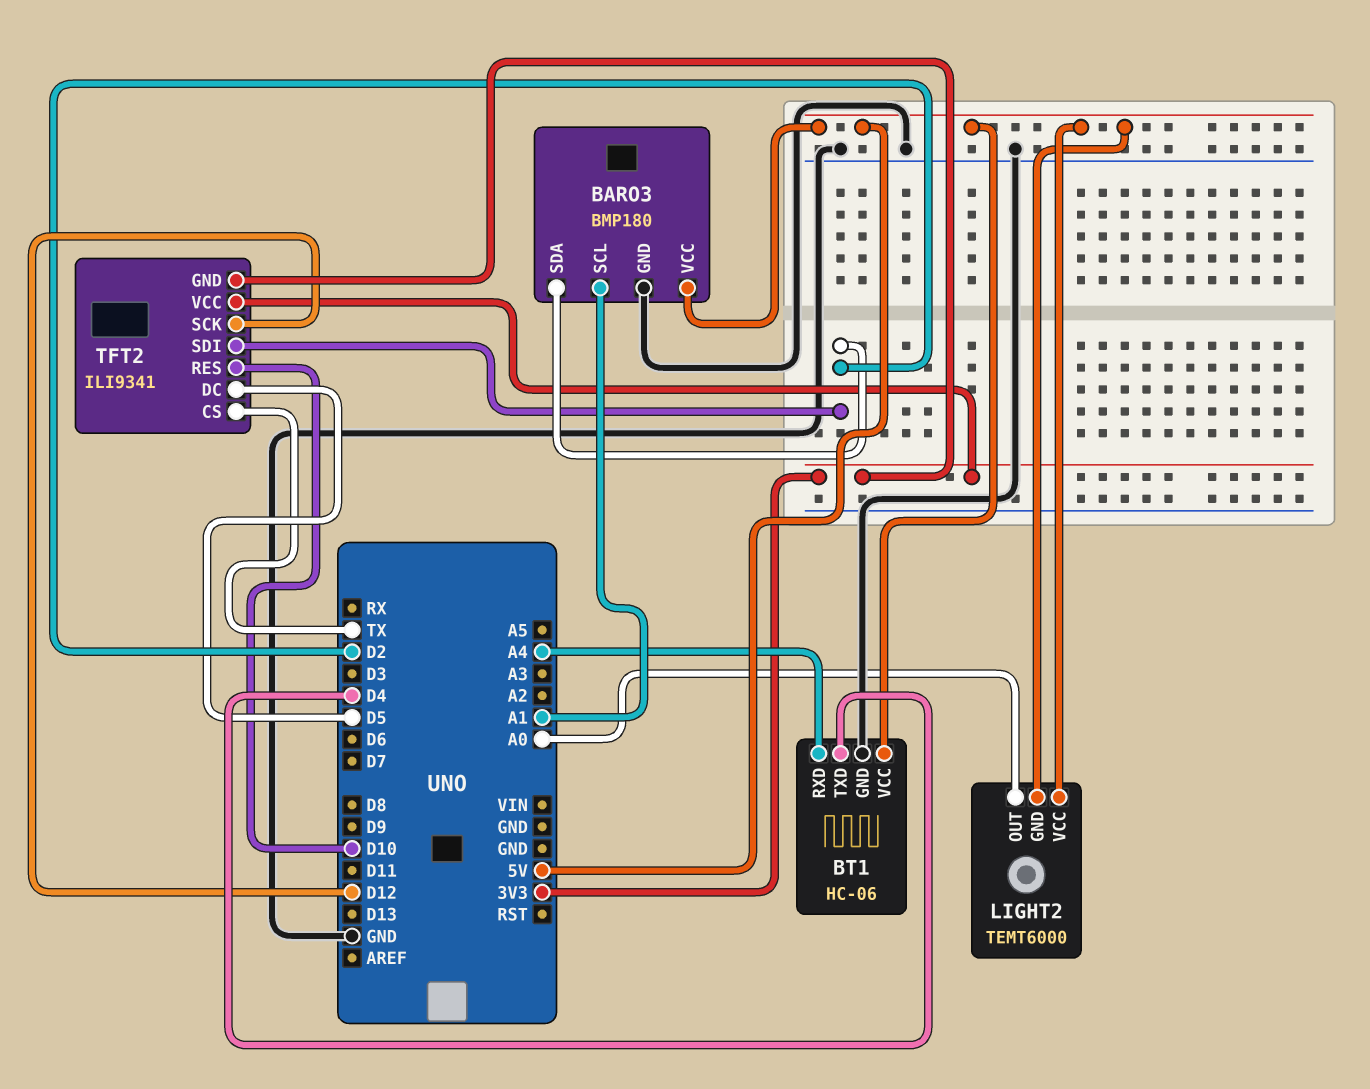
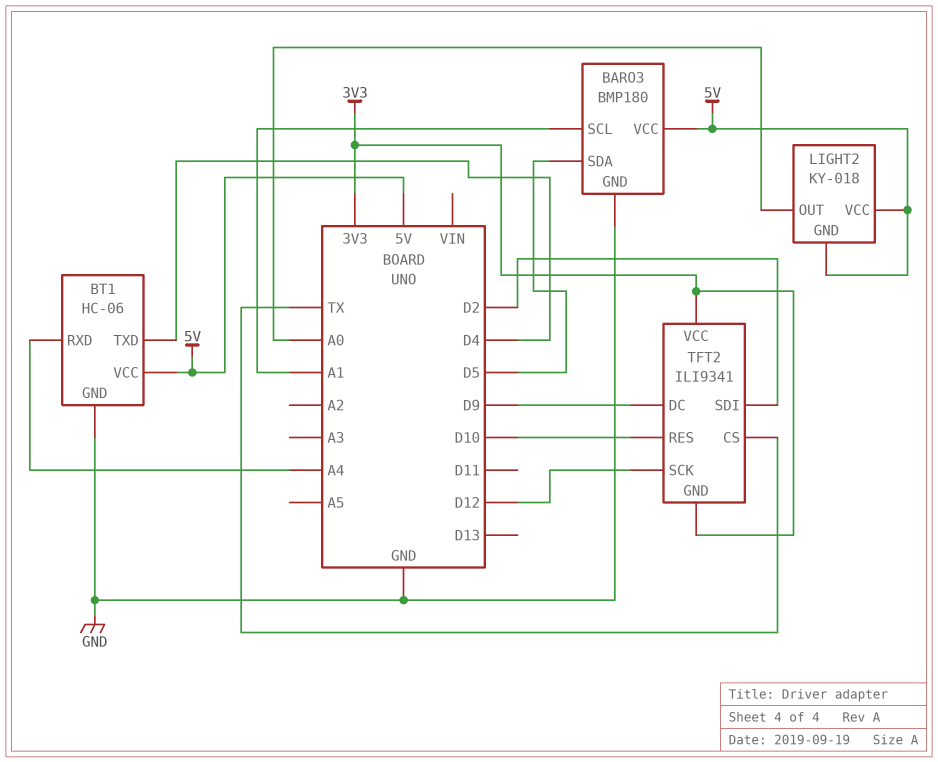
BARO3 pin SDA: D2 -> D5
LIGHT2: TEMT6000 -> KY-018
TFT2 pin DC: D5 -> D9

